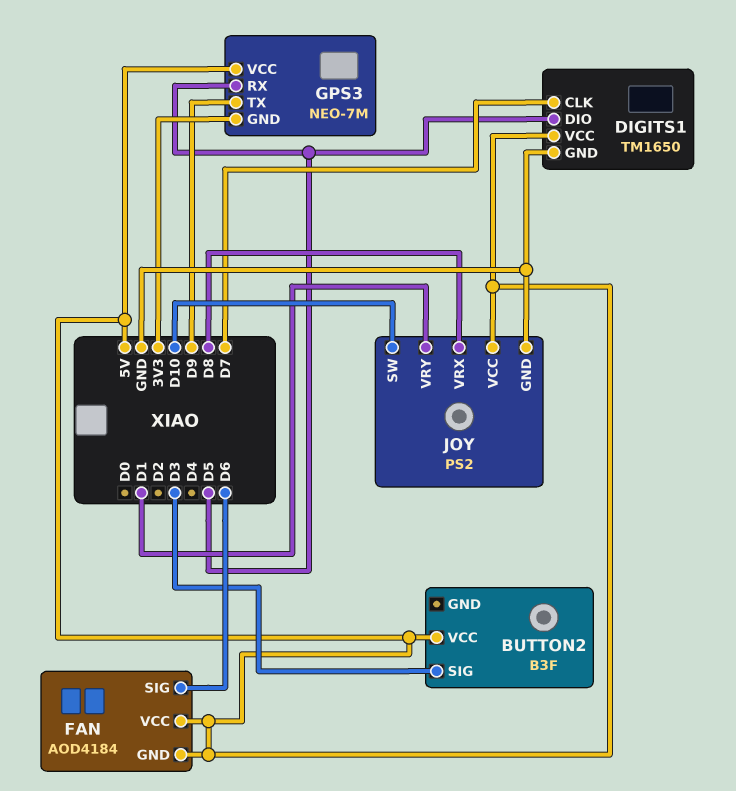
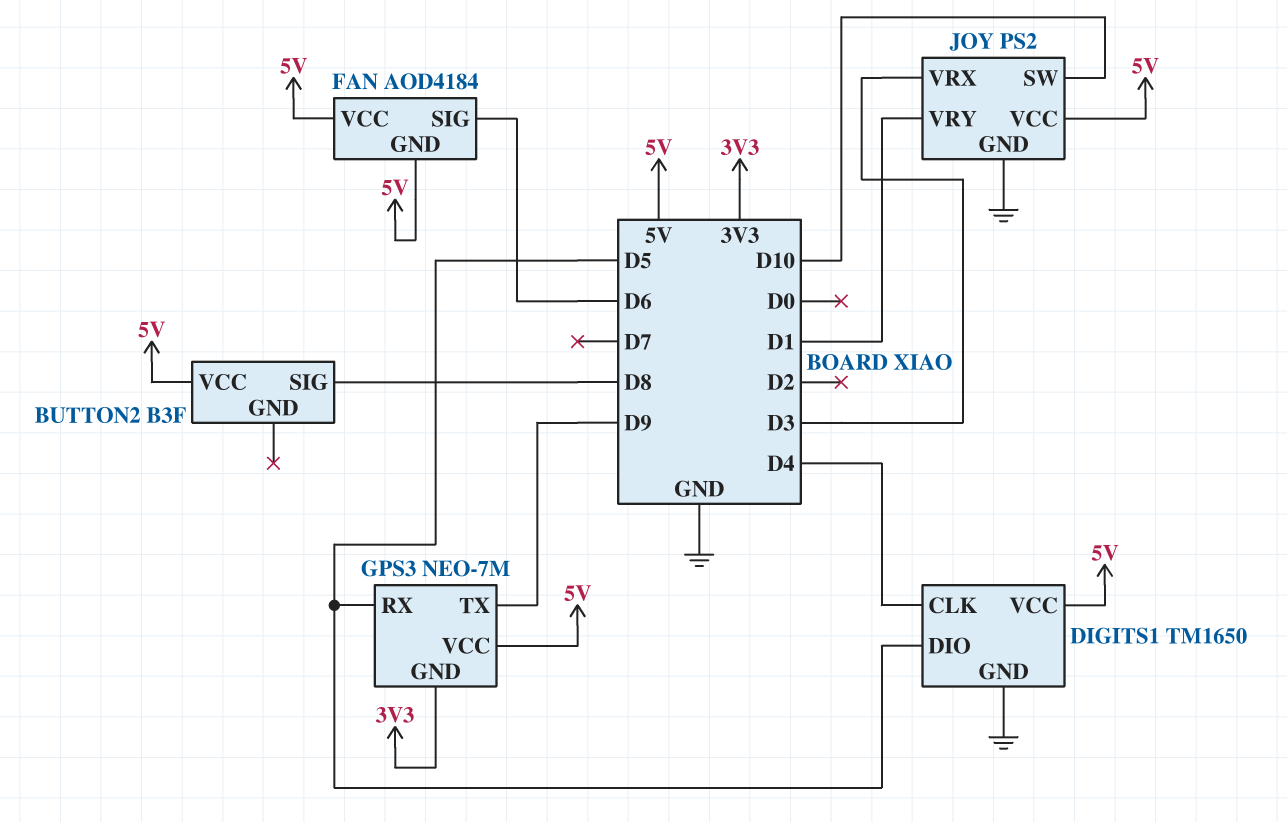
BUTTON2 pin SIG: D3 -> D8
DIGITS1 pin CLK: D7 -> D4
JOY pin VRX: D8 -> D3

